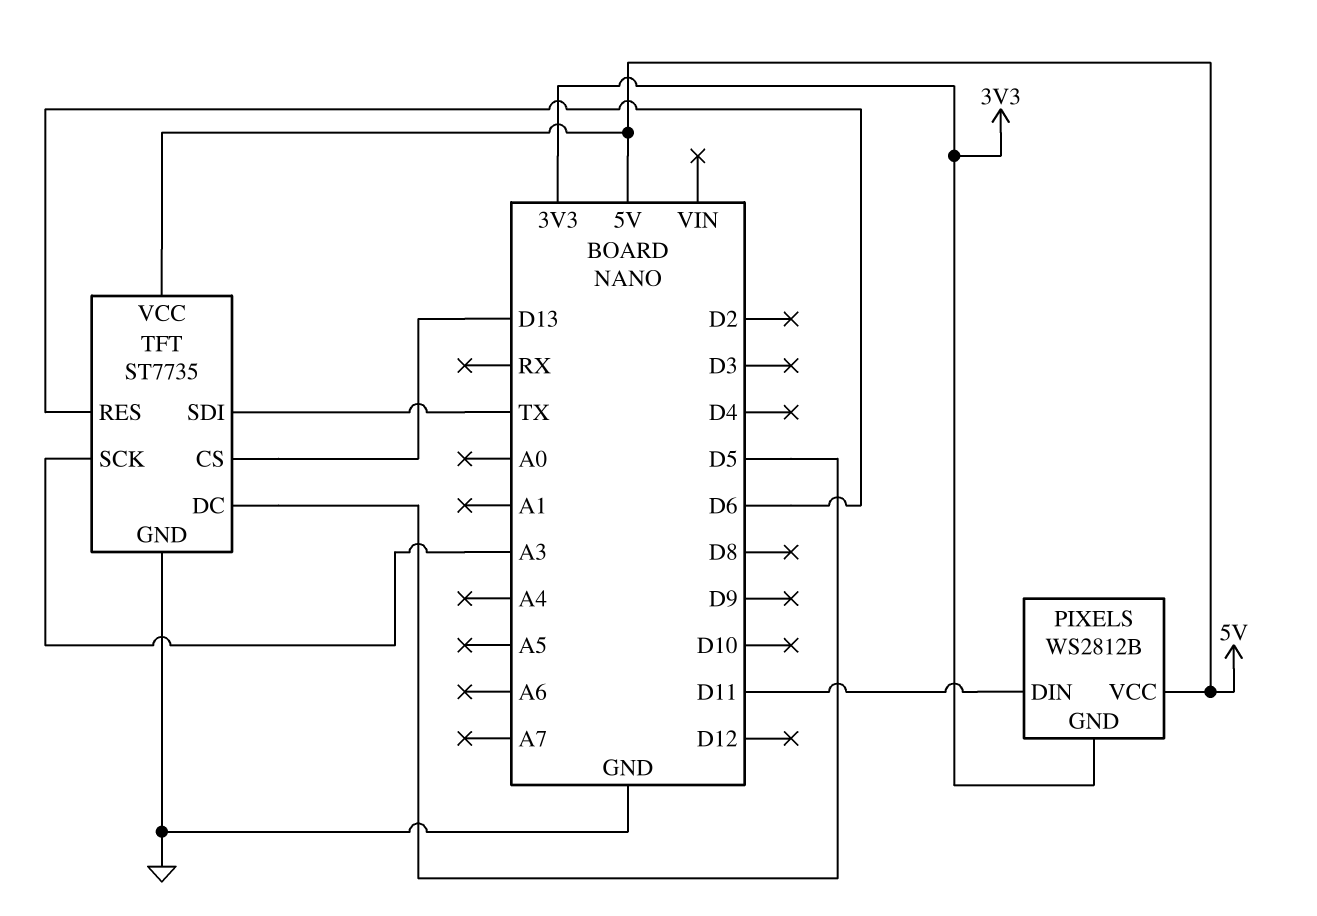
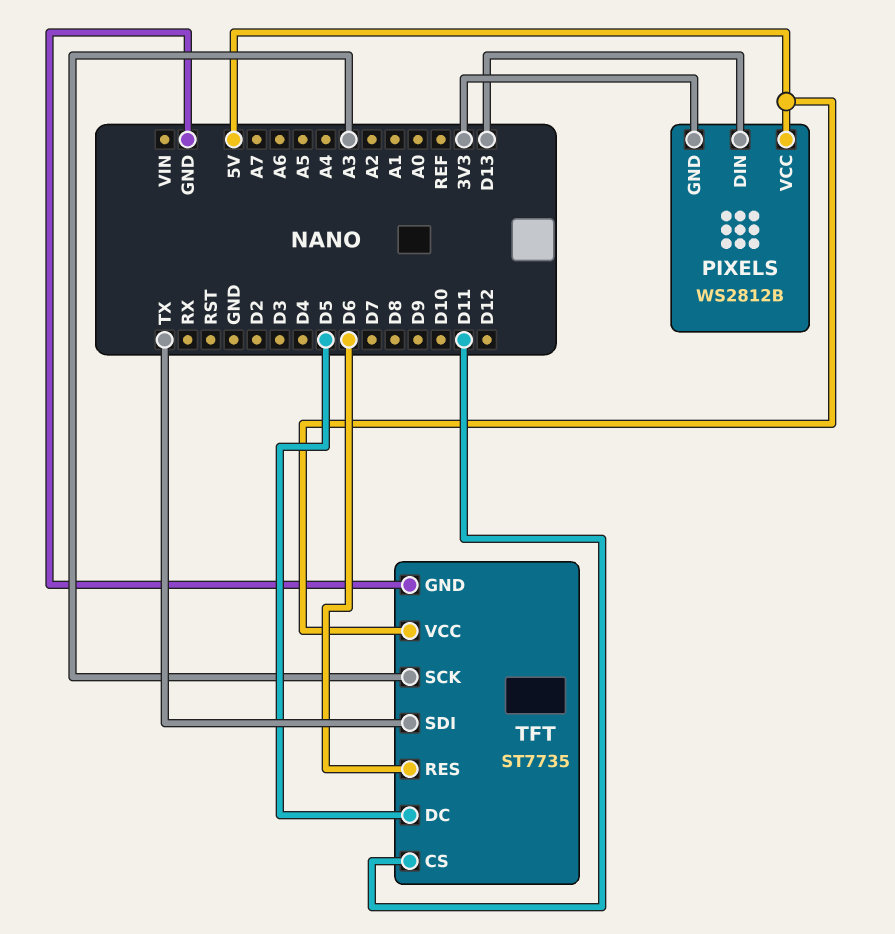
PIXELS pin DIN: D11 -> D13
TFT pin CS: D13 -> D11

